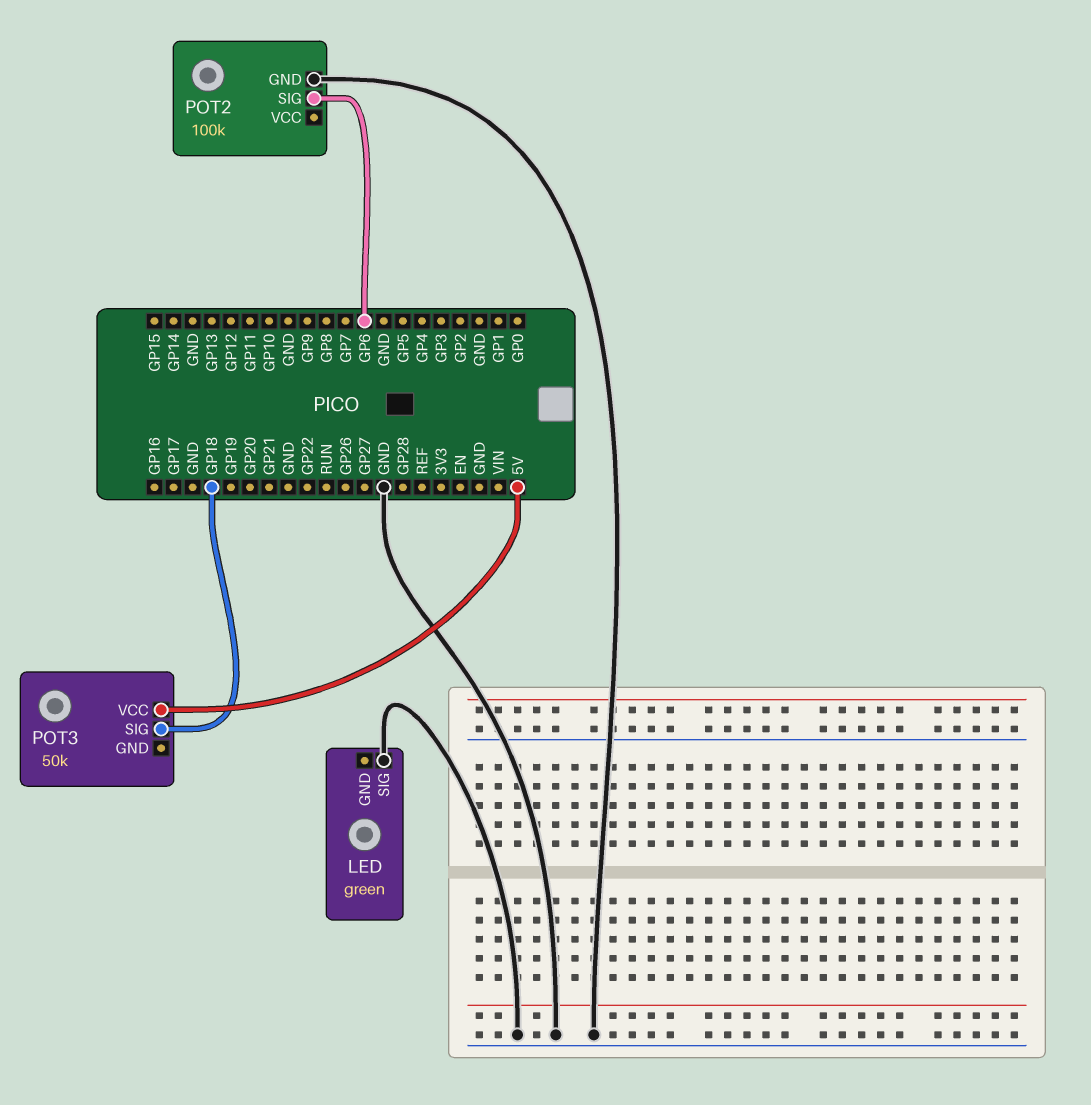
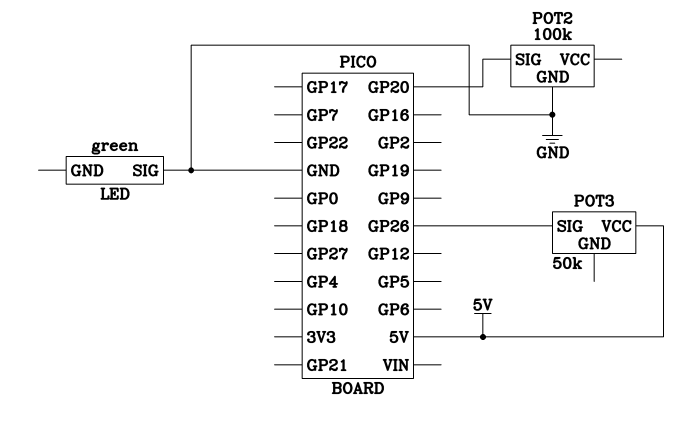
POT2 pin SIG: GP6 -> GP20
POT3 pin SIG: GP18 -> GP26

